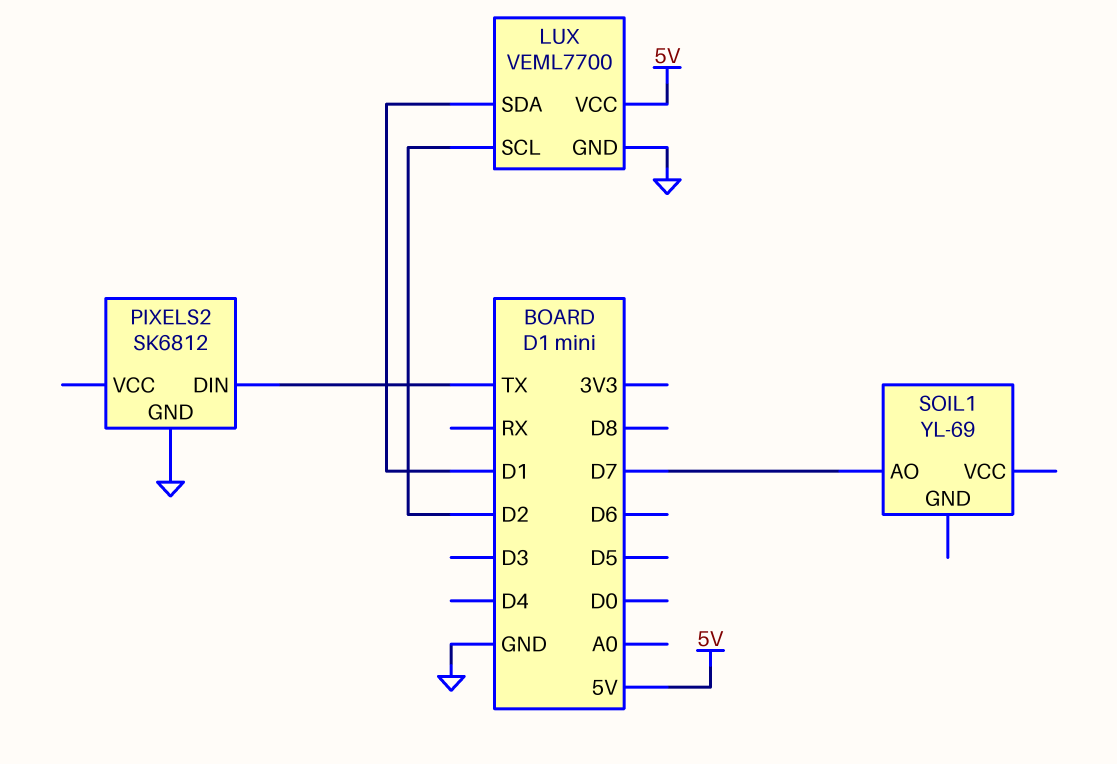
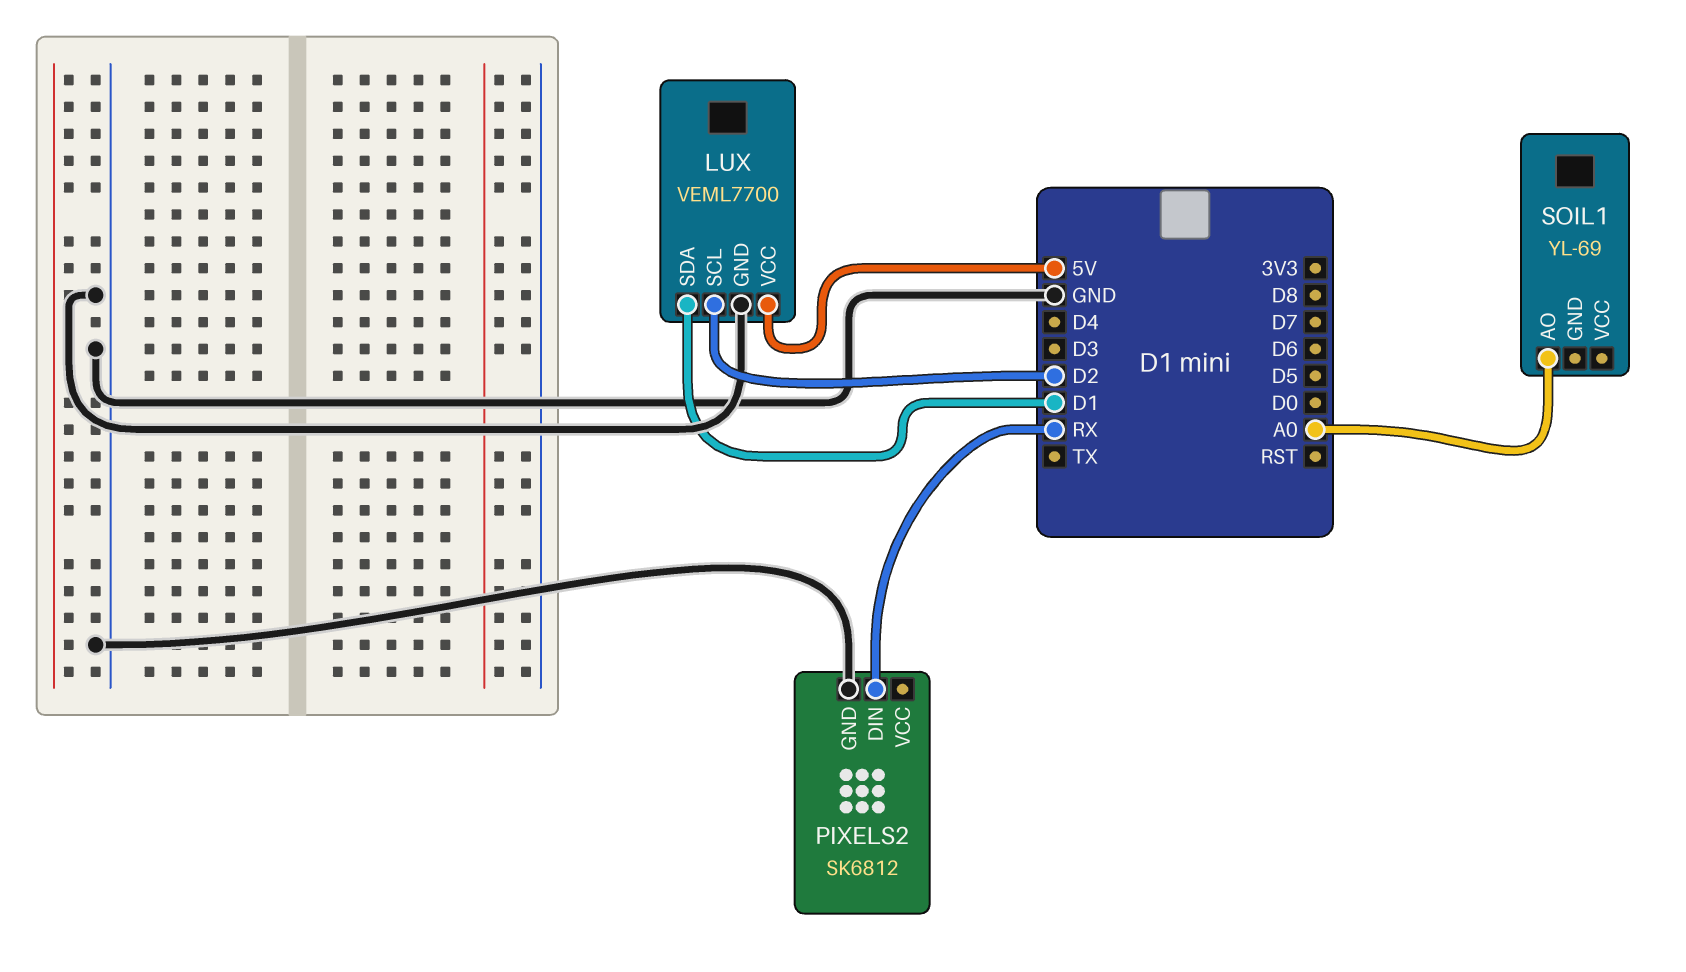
PIXELS2 pin DIN: TX -> RX
SOIL1 pin AO: D7 -> A0

